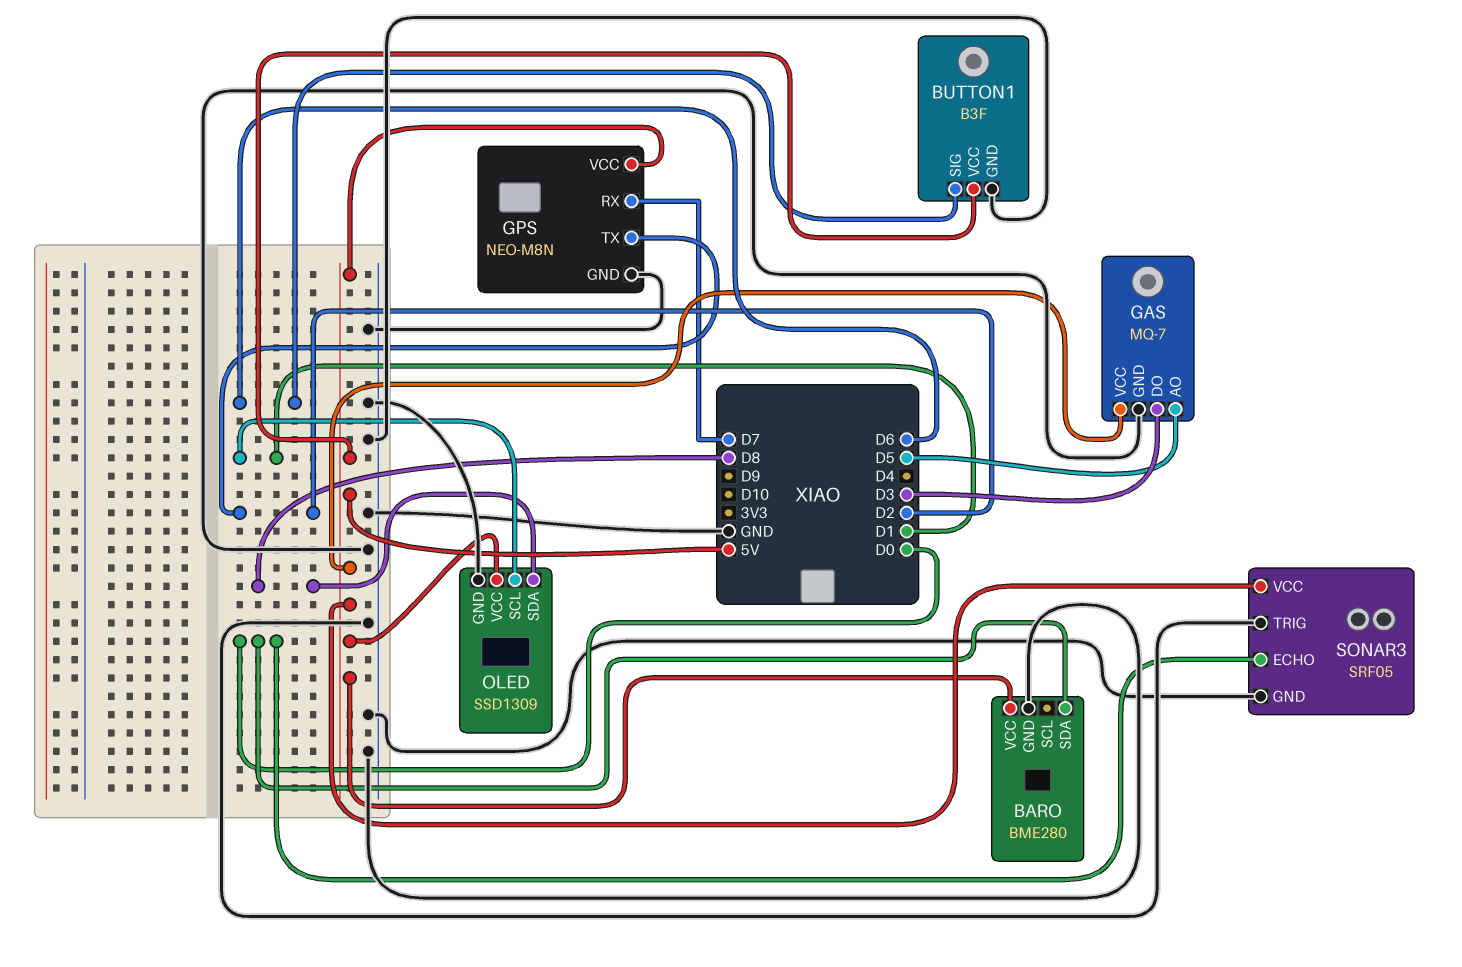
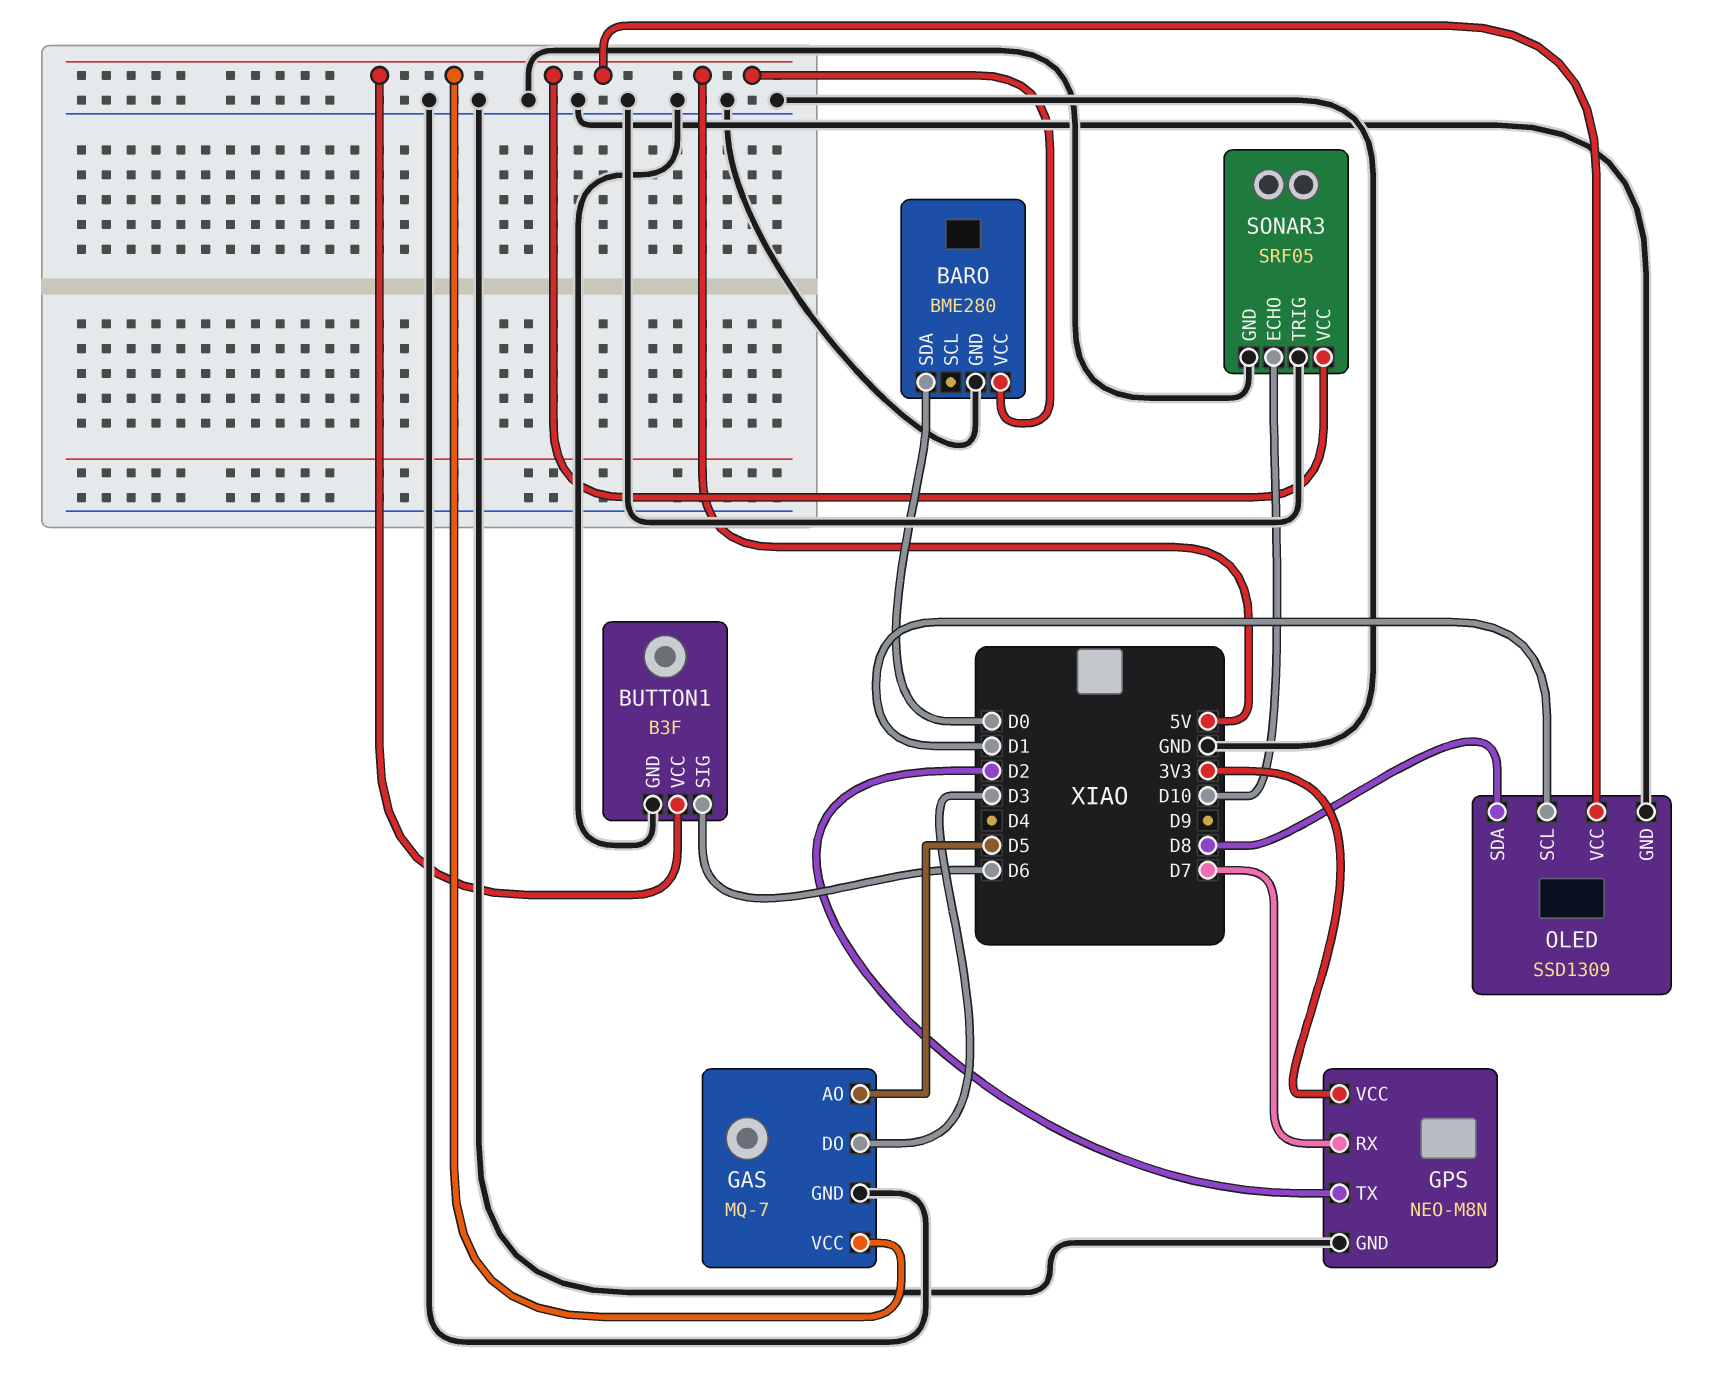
GPS pin VCC: 5V -> 3V3
SONAR3 pin ECHO: D0 -> D10

